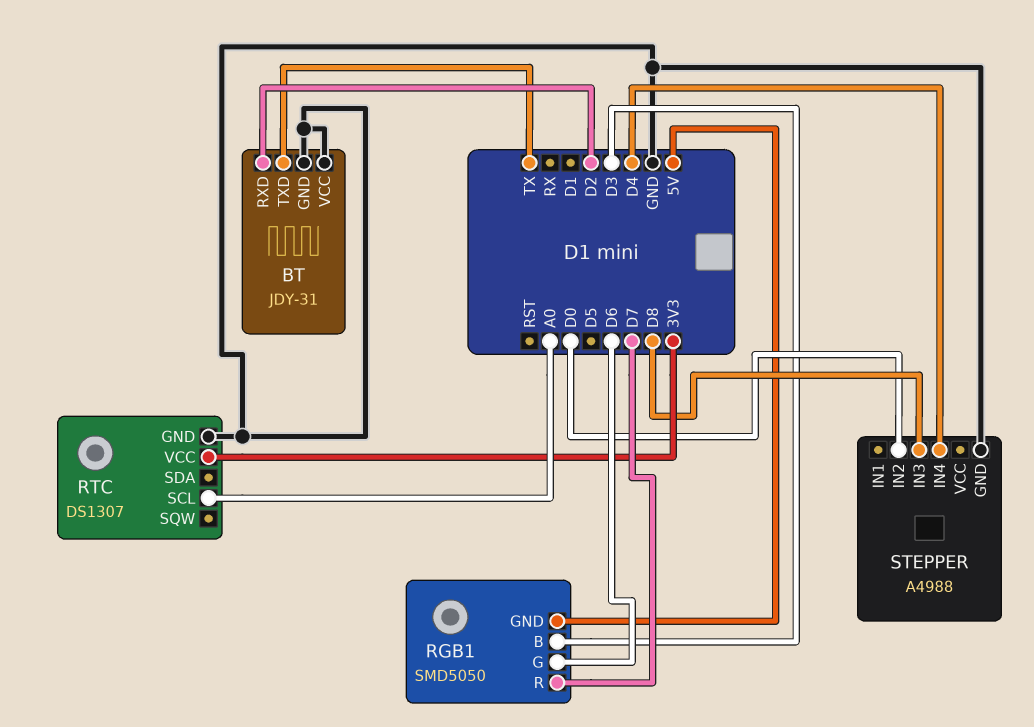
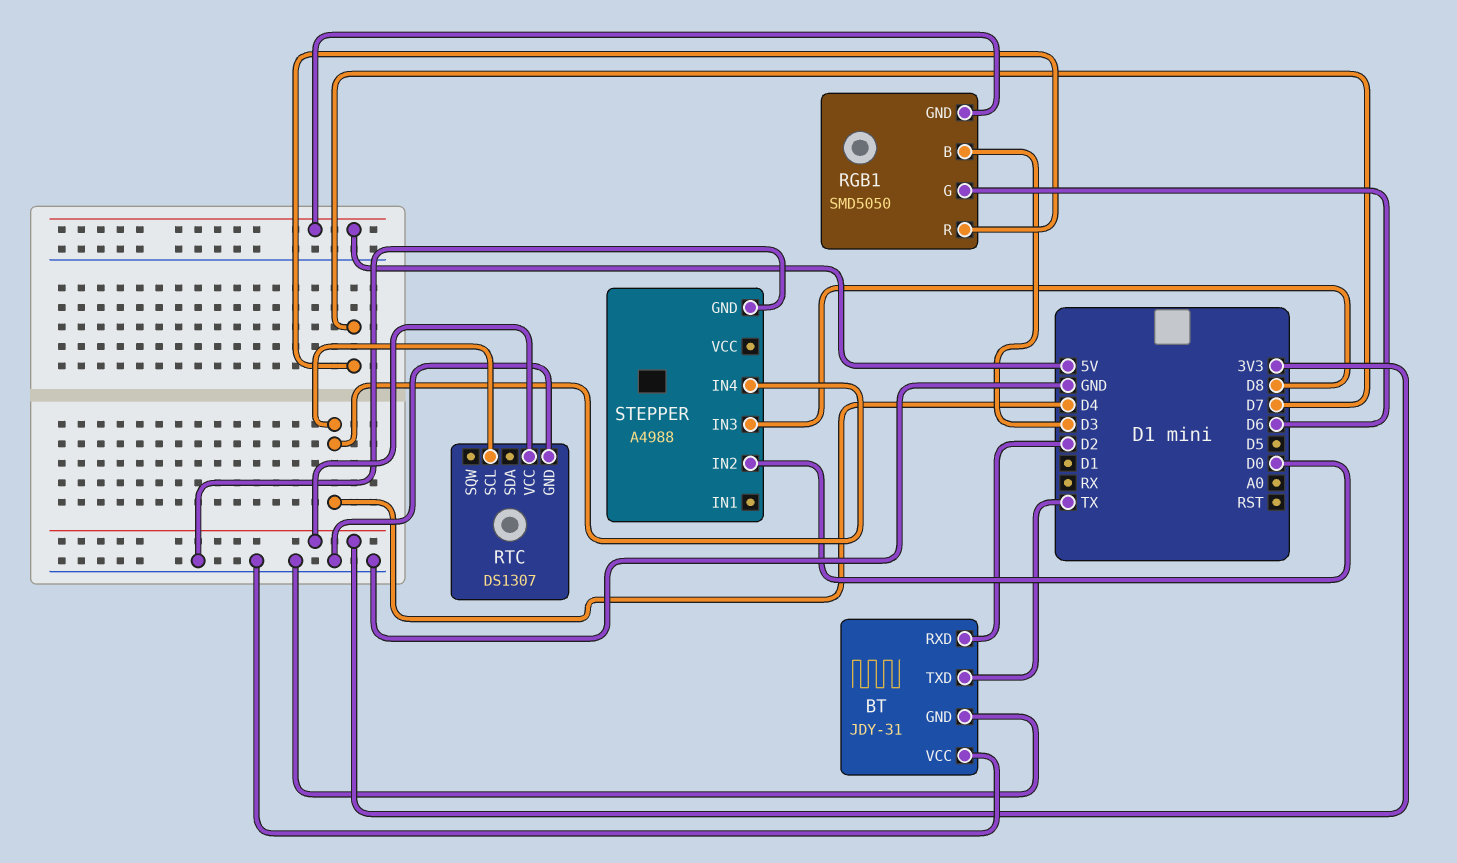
RTC pin SCL: A0 -> D4

